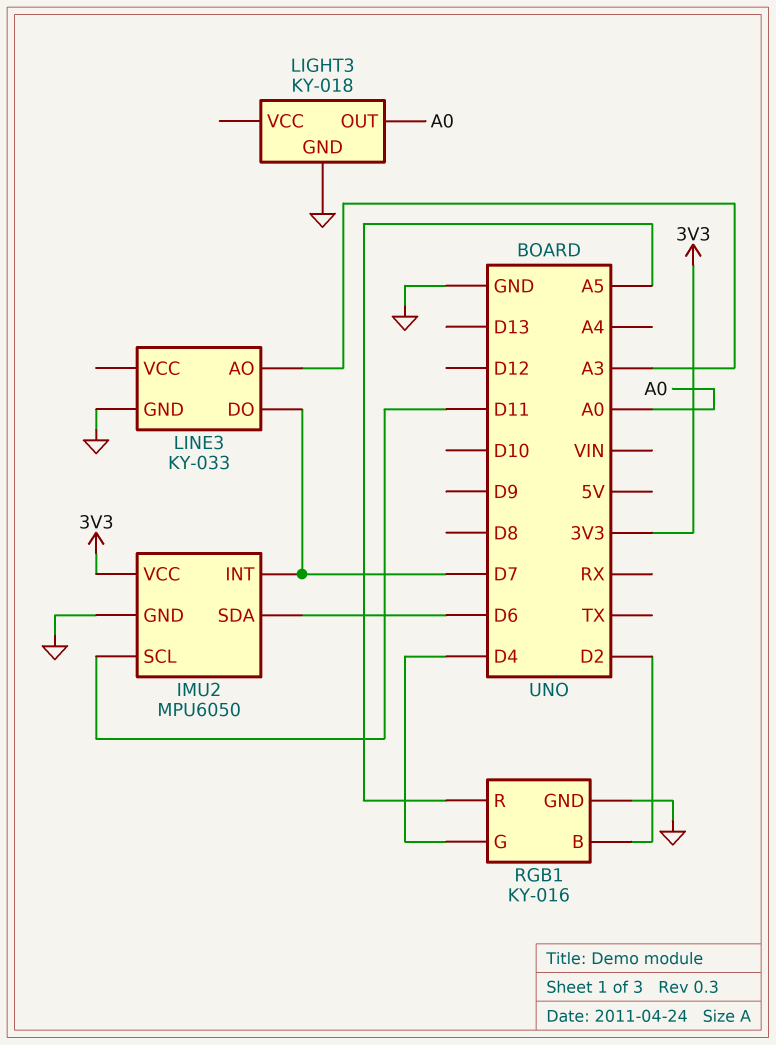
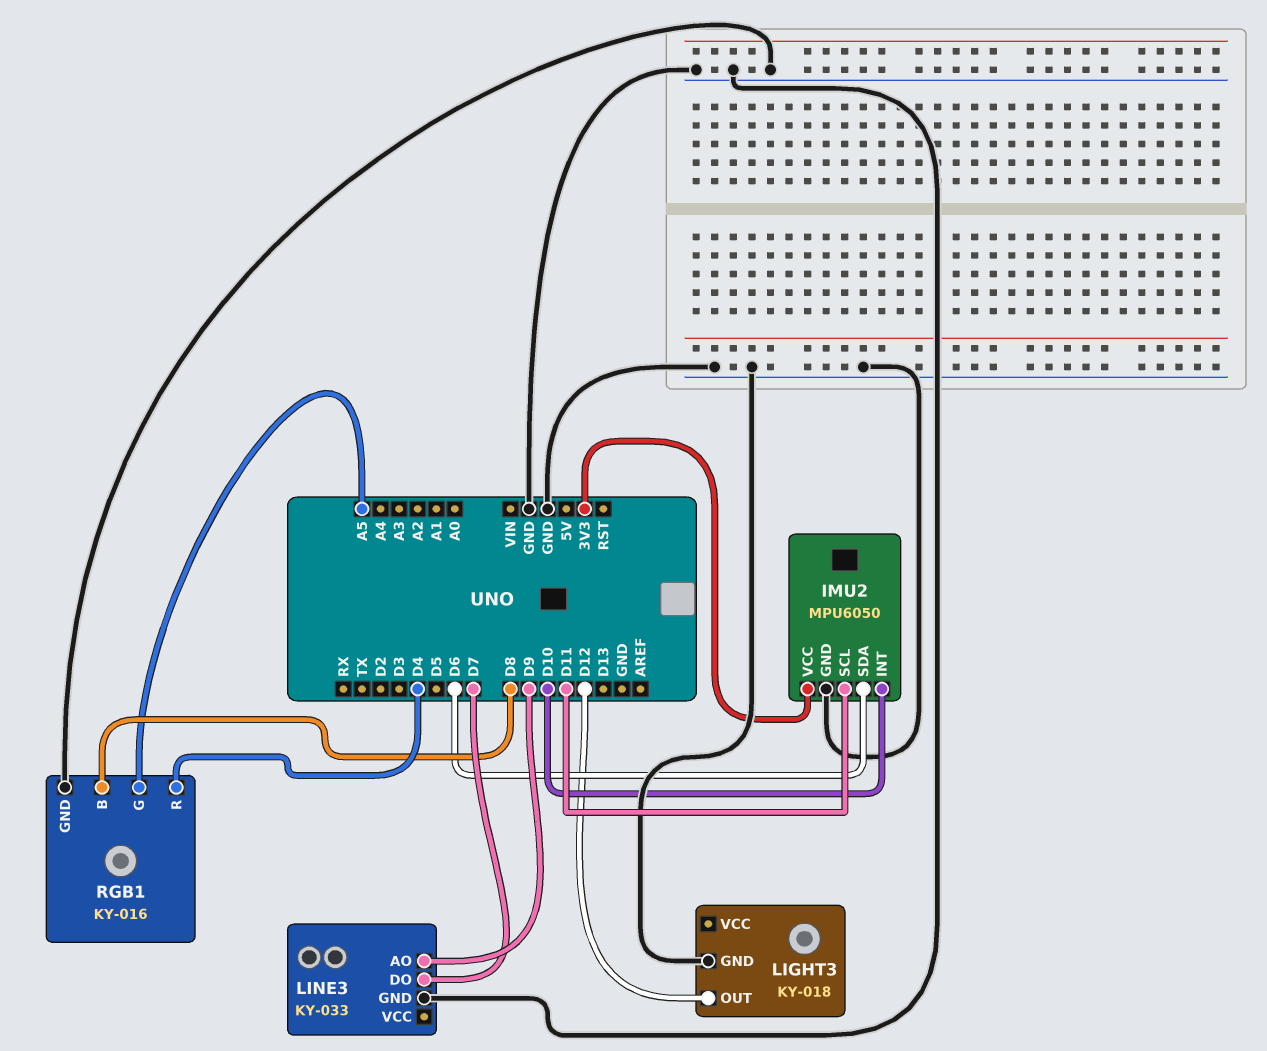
IMU2 pin INT: D7 -> D10
LIGHT3 pin OUT: A0 -> D12
LINE3 pin AO: A3 -> D9
RGB1 pin B: D2 -> D8
RGB1 pin G: D4 -> A5
RGB1 pin R: A5 -> D4

